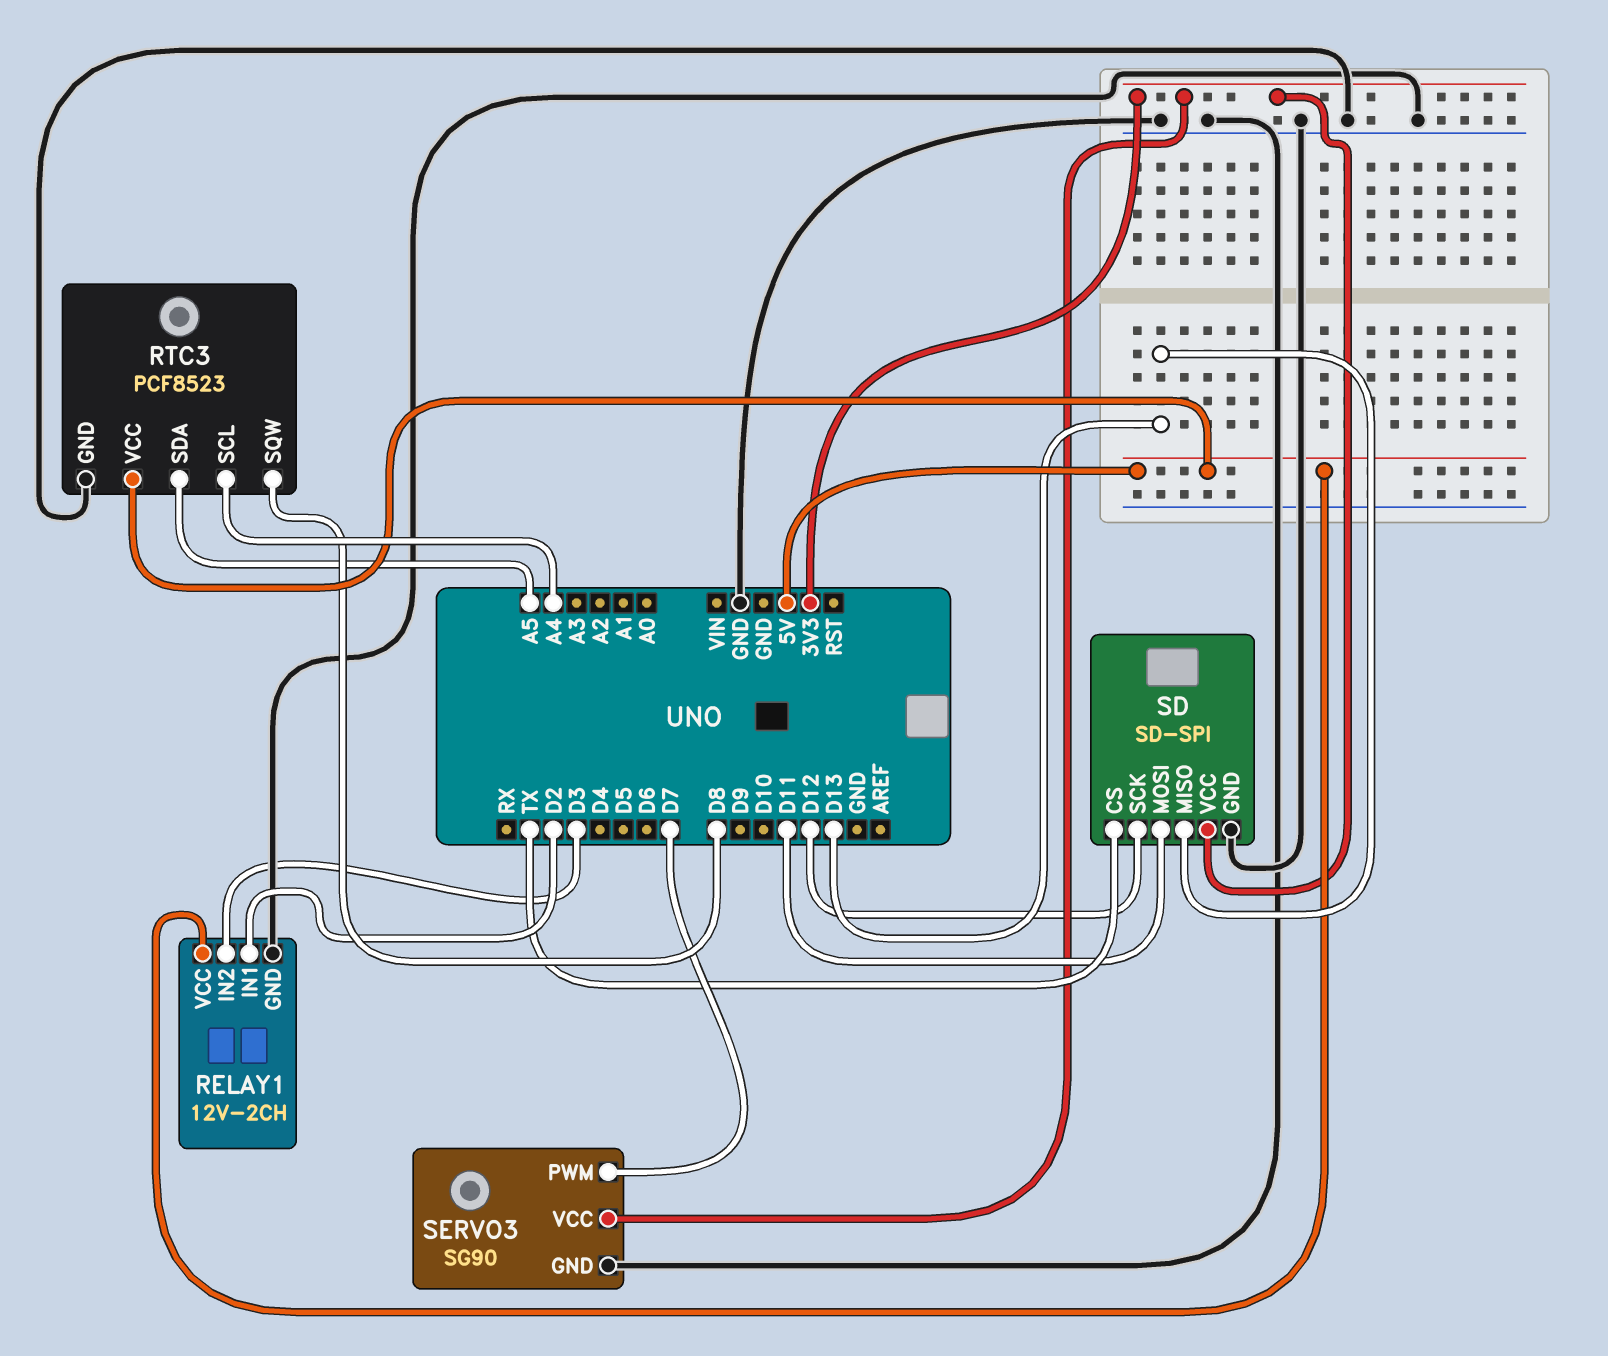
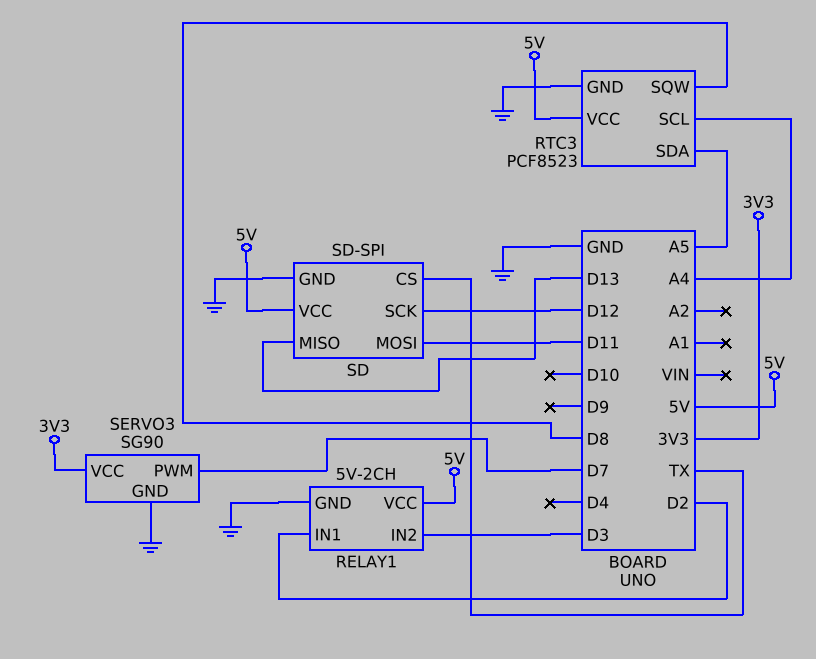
RELAY1: 12V-2CH -> 5V-2CH
SD pin VCC: 3V3 -> 5V

